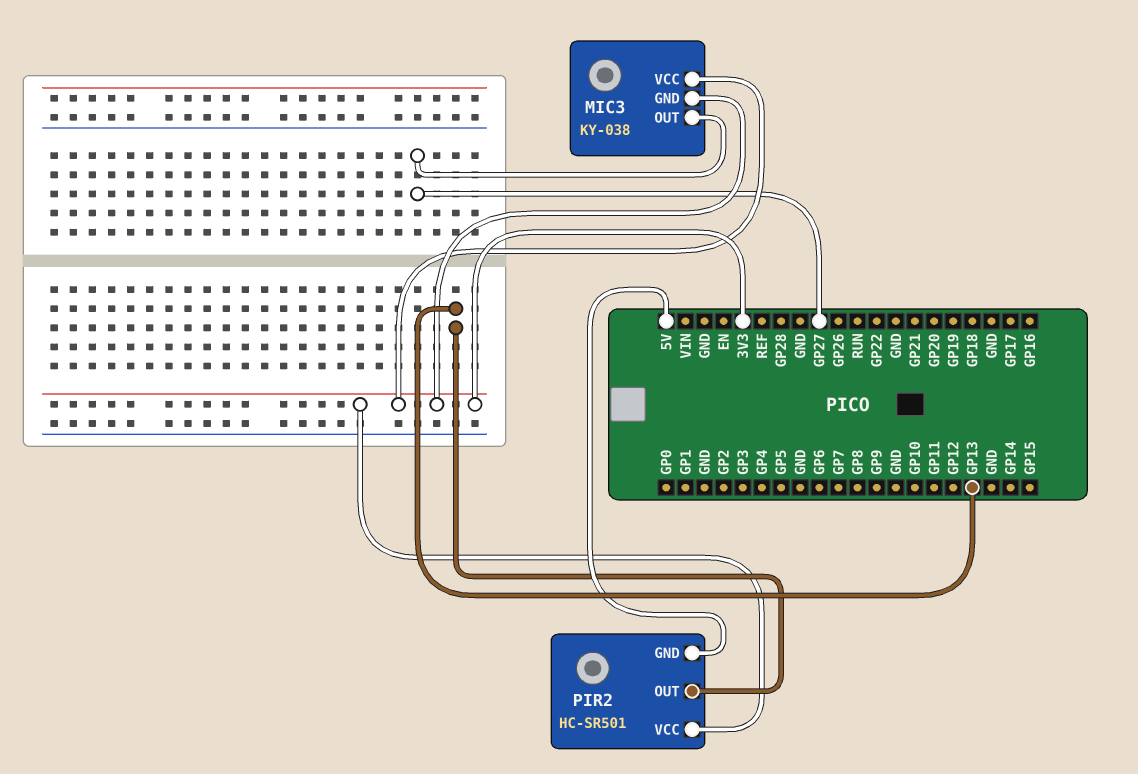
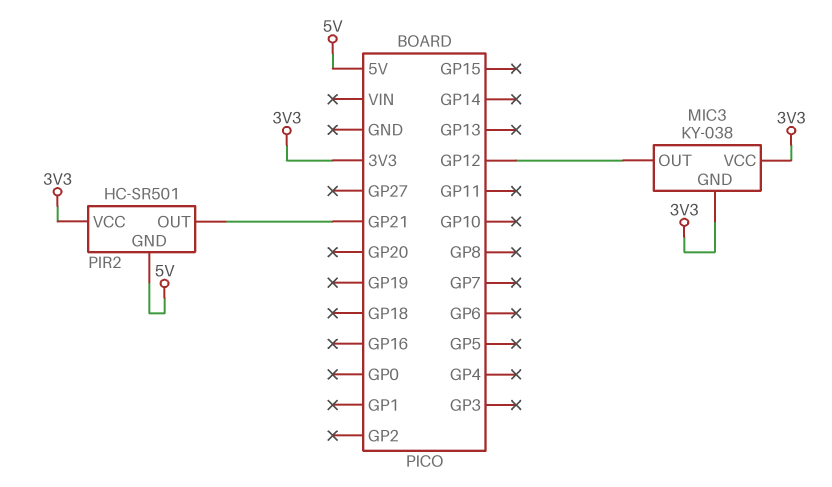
MIC3 pin OUT: GP27 -> GP12
PIR2 pin OUT: GP13 -> GP21

